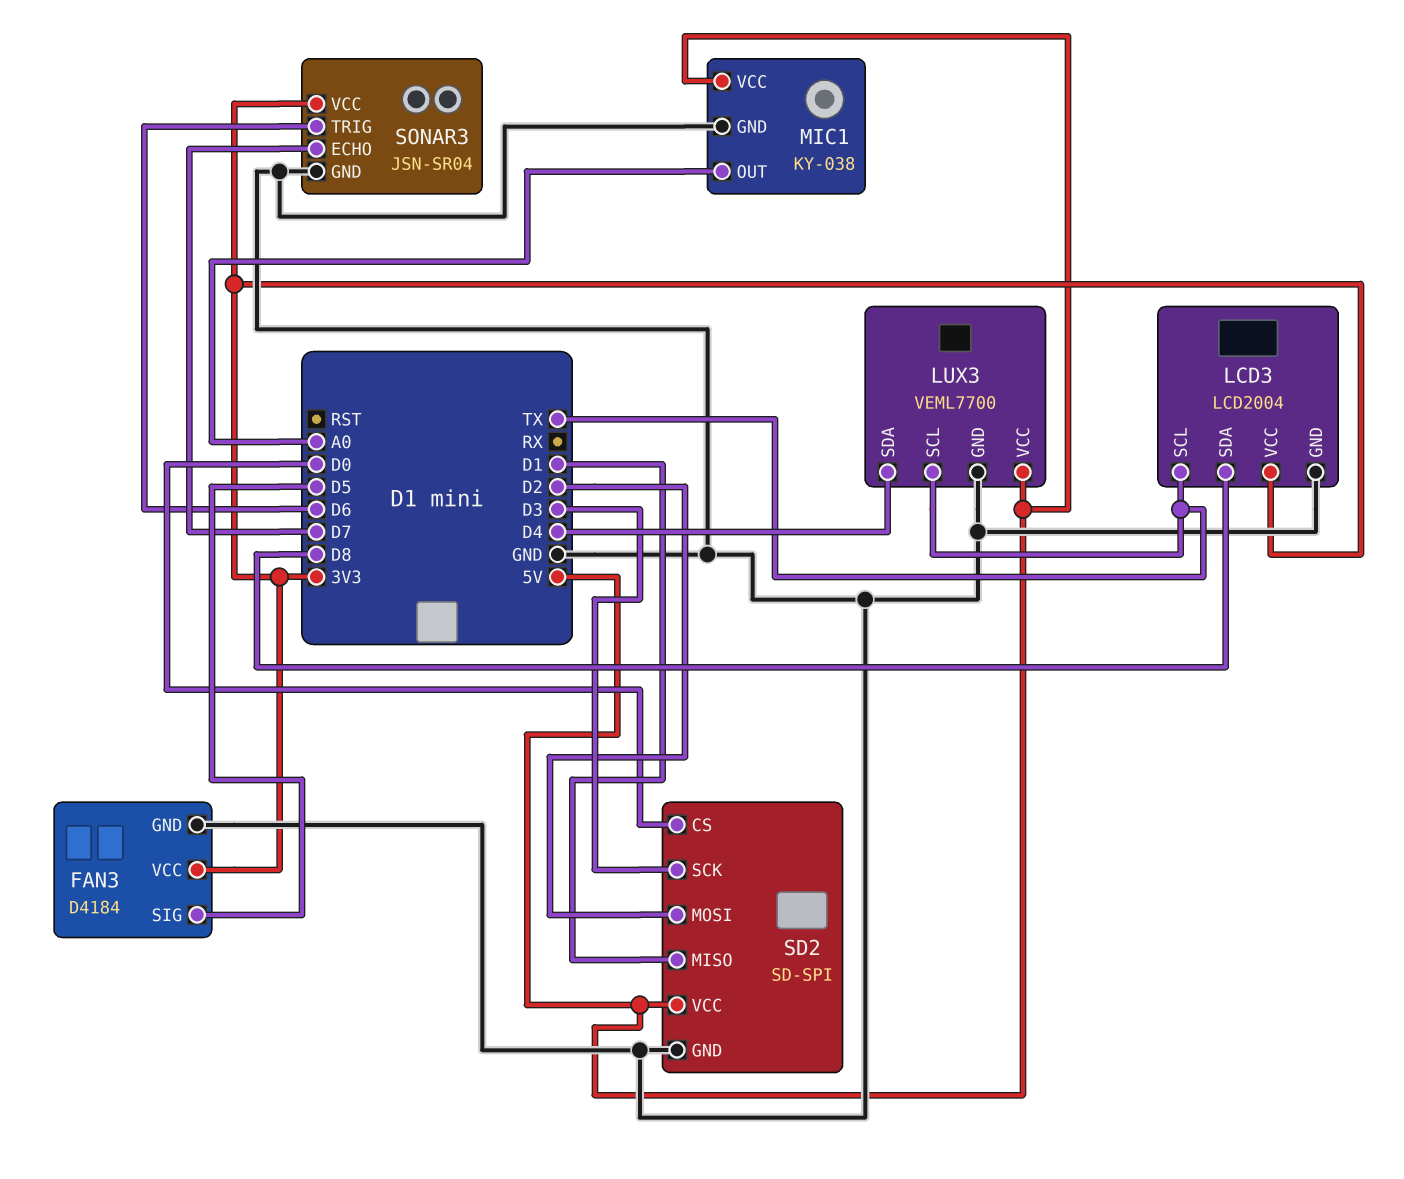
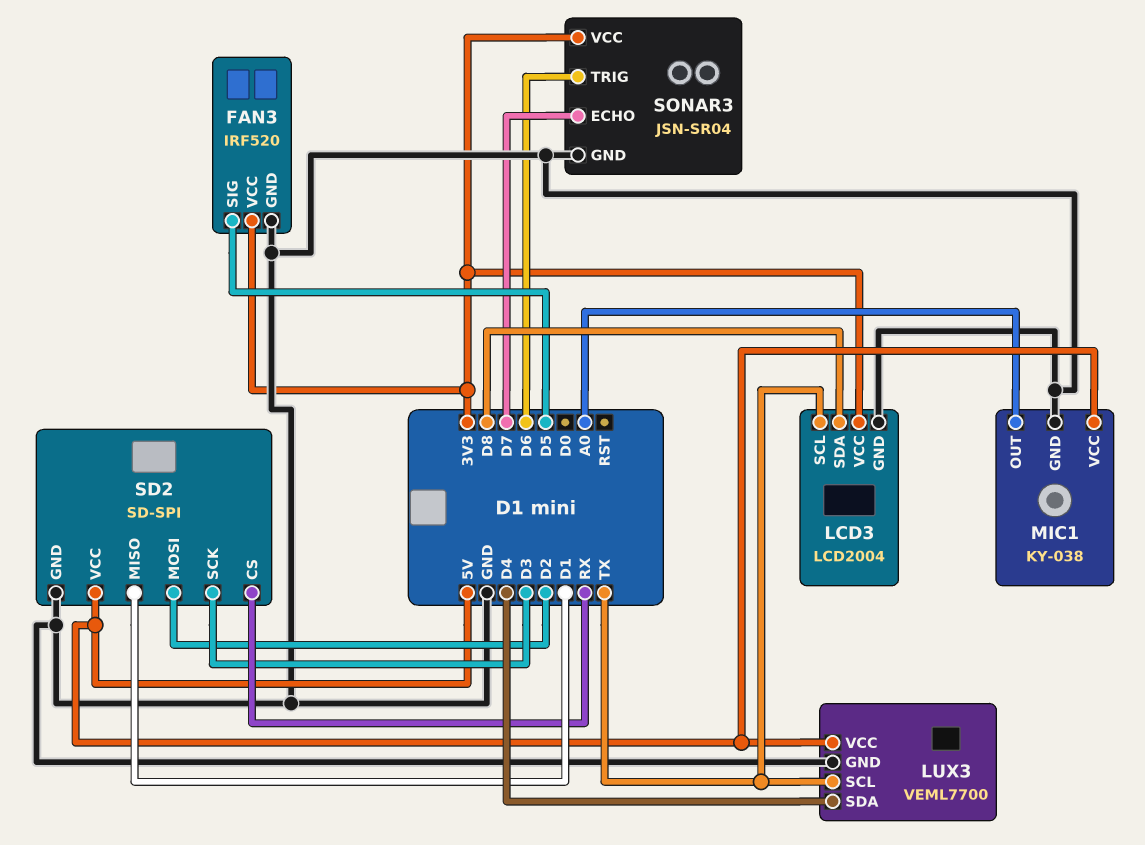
FAN3: D4184 -> IRF520
SD2 pin CS: D0 -> RX

